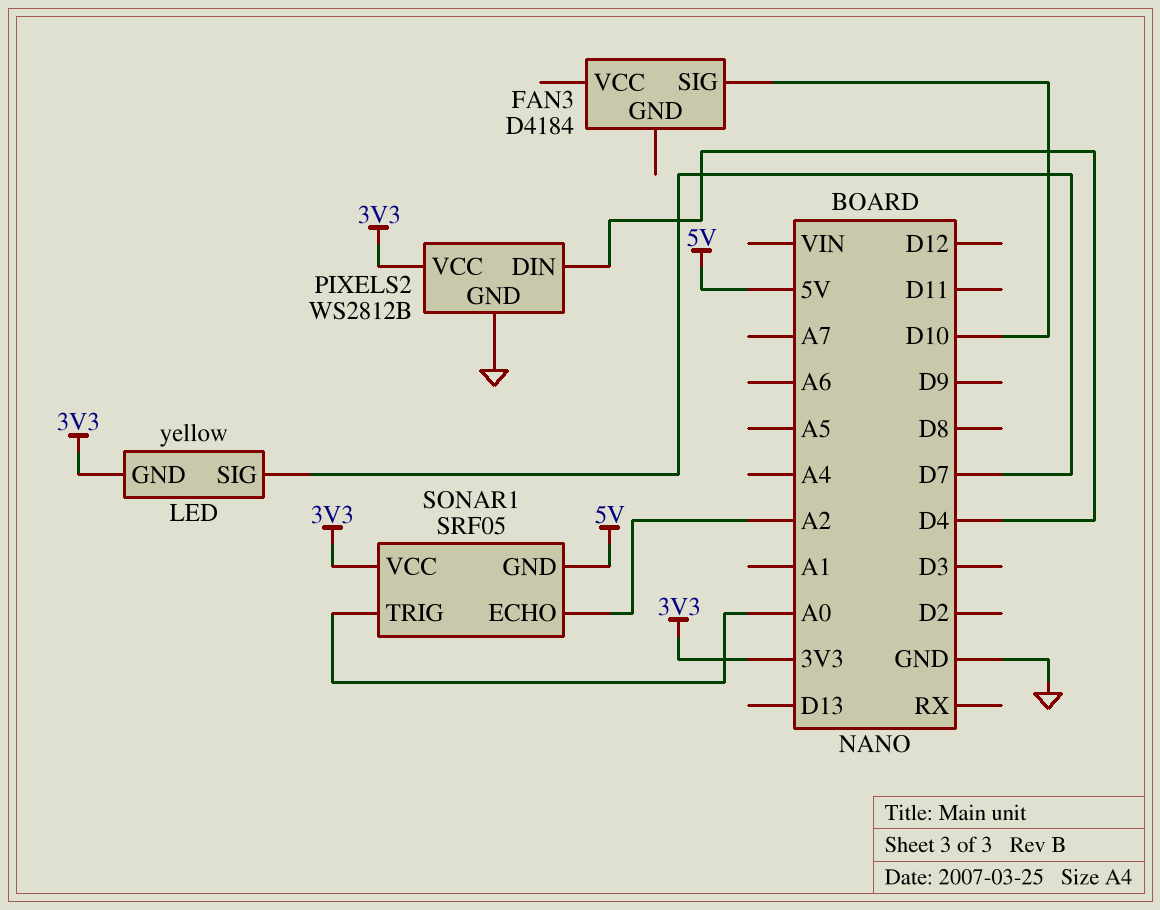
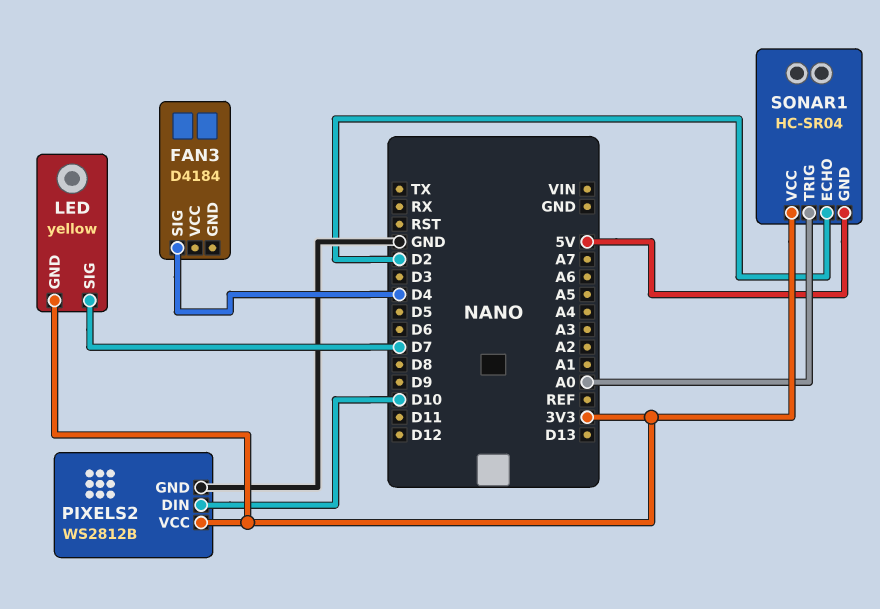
FAN3 pin SIG: D10 -> D4
PIXELS2 pin DIN: D4 -> D10
SONAR1: SRF05 -> HC-SR04
SONAR1 pin ECHO: A2 -> D2

